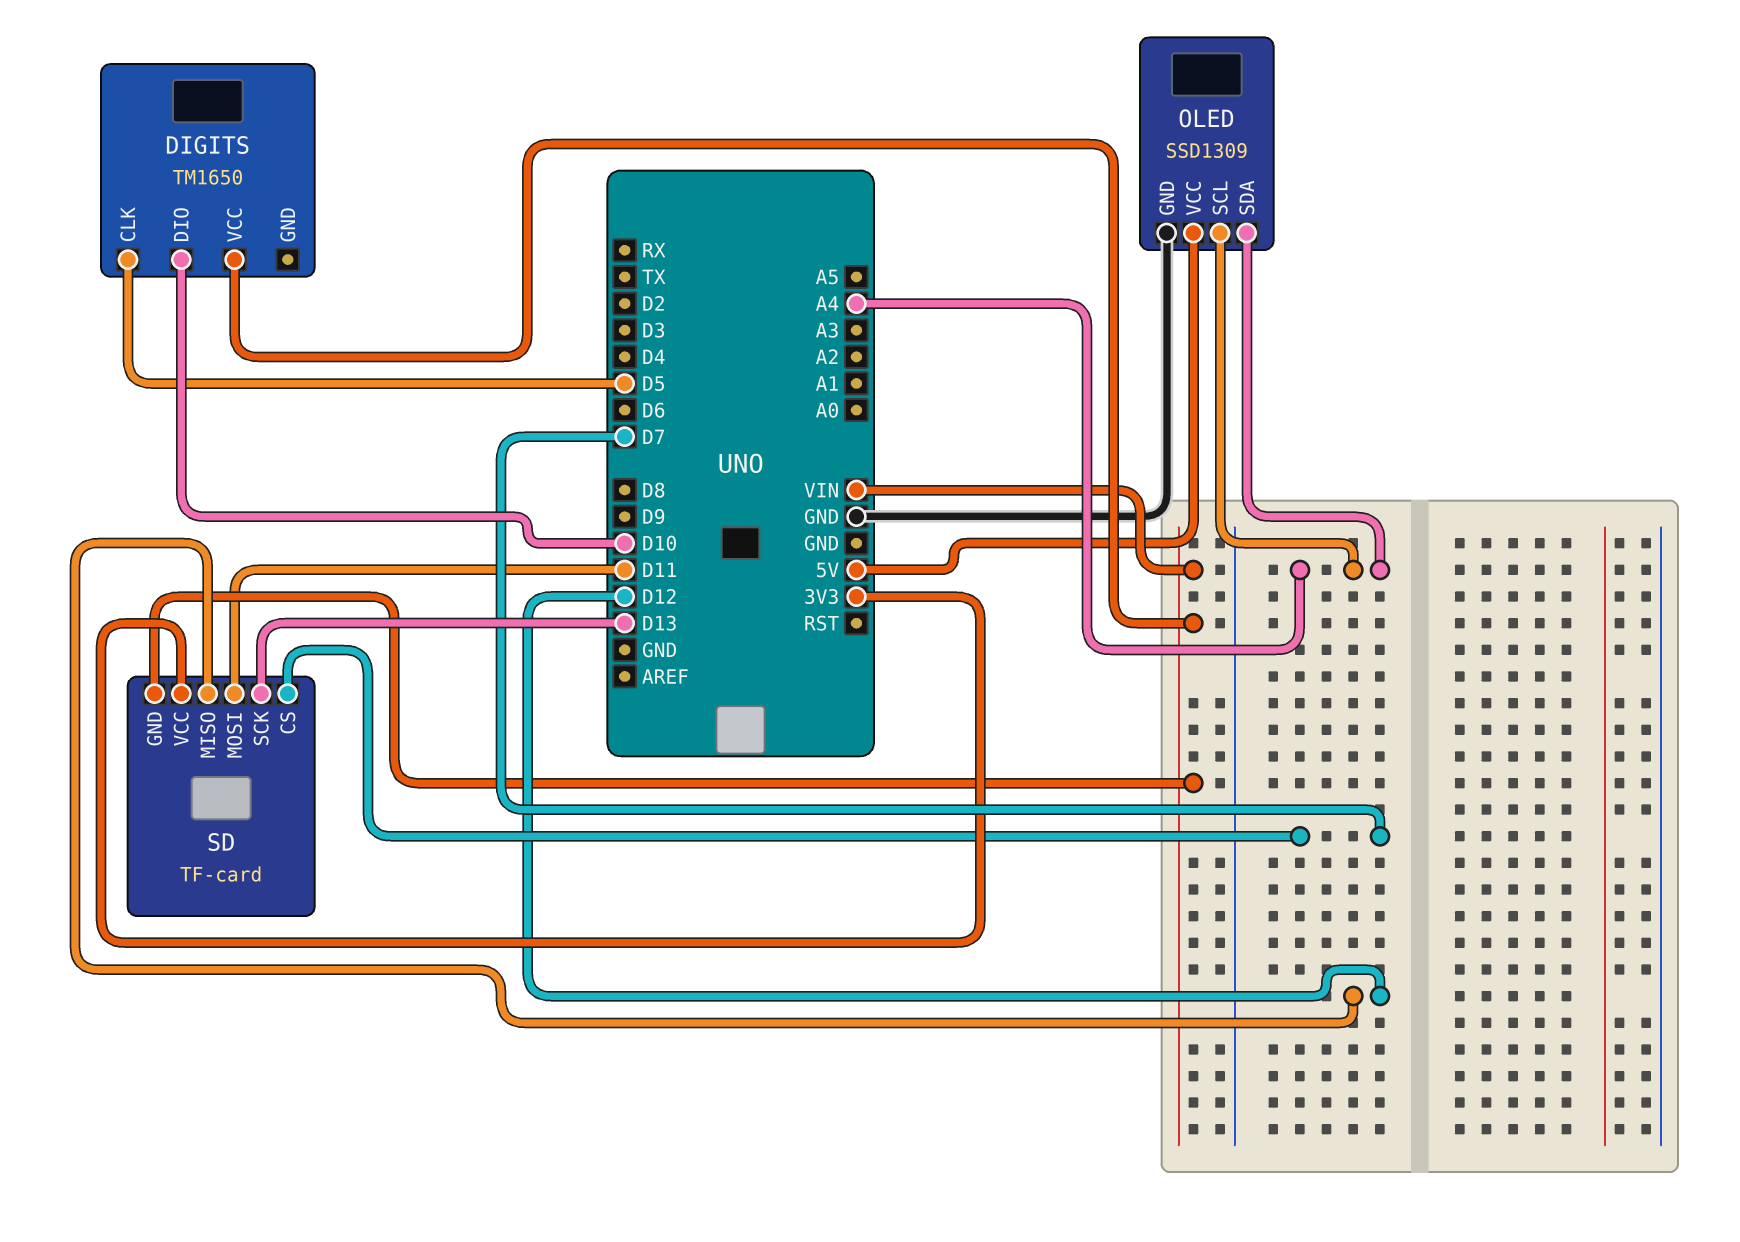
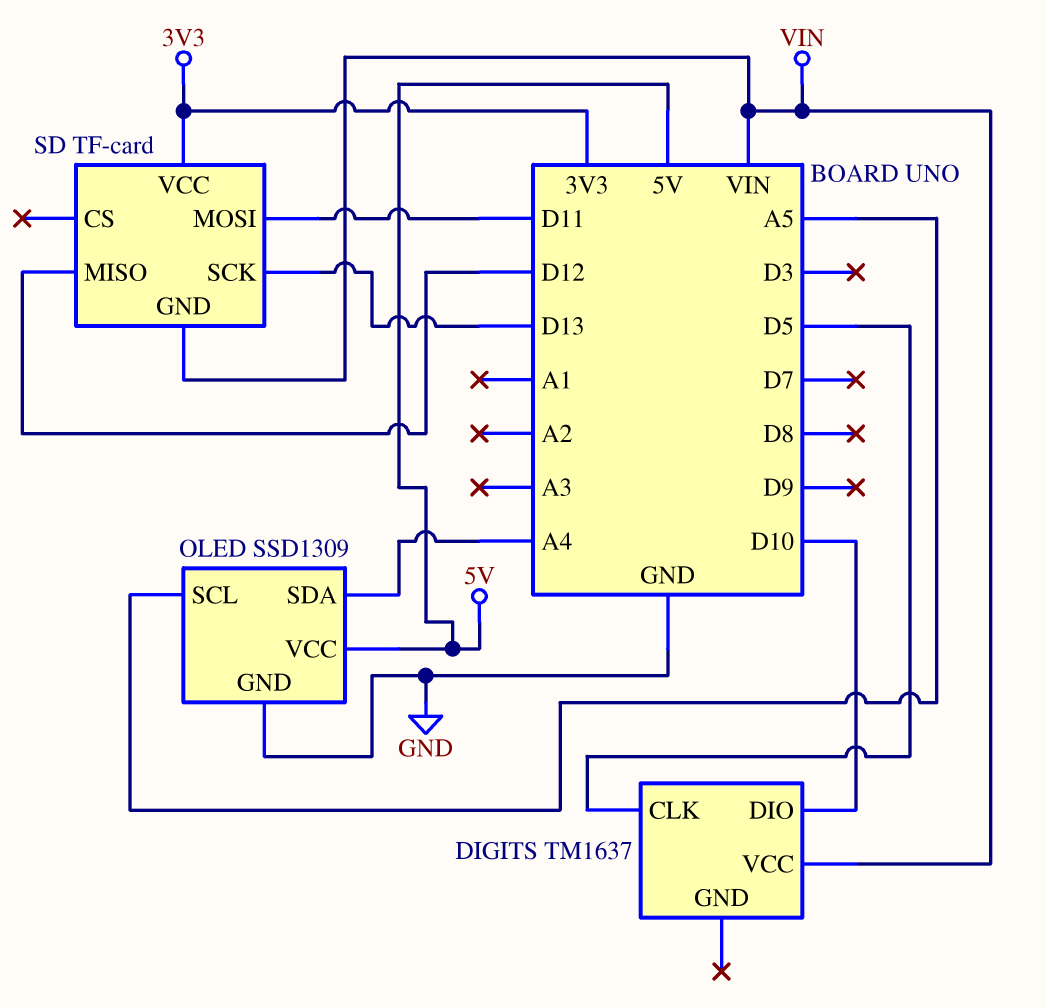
DIGITS: TM1650 -> TM1637
OLED pin SCL: A4 -> A5
SD pin CS: D7 -> none

